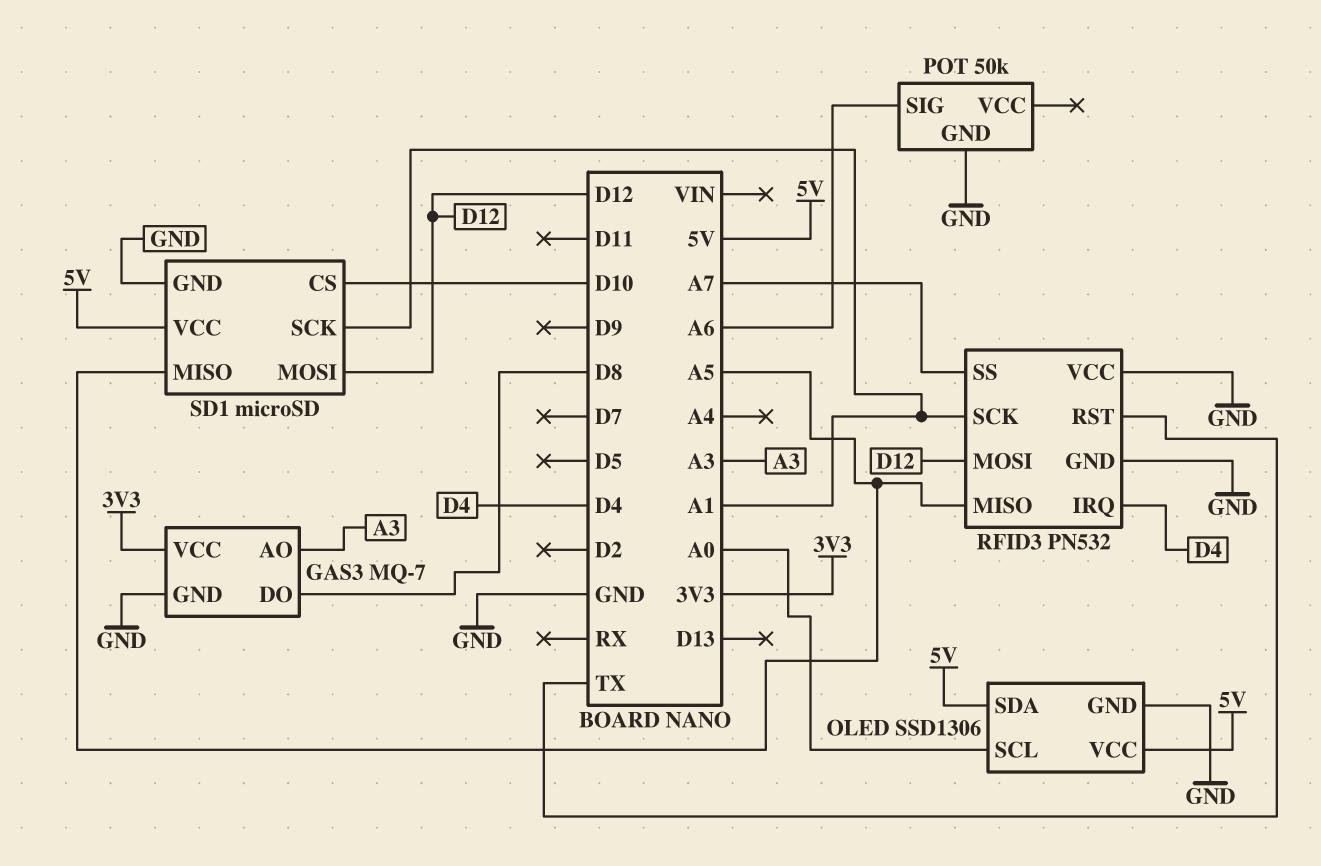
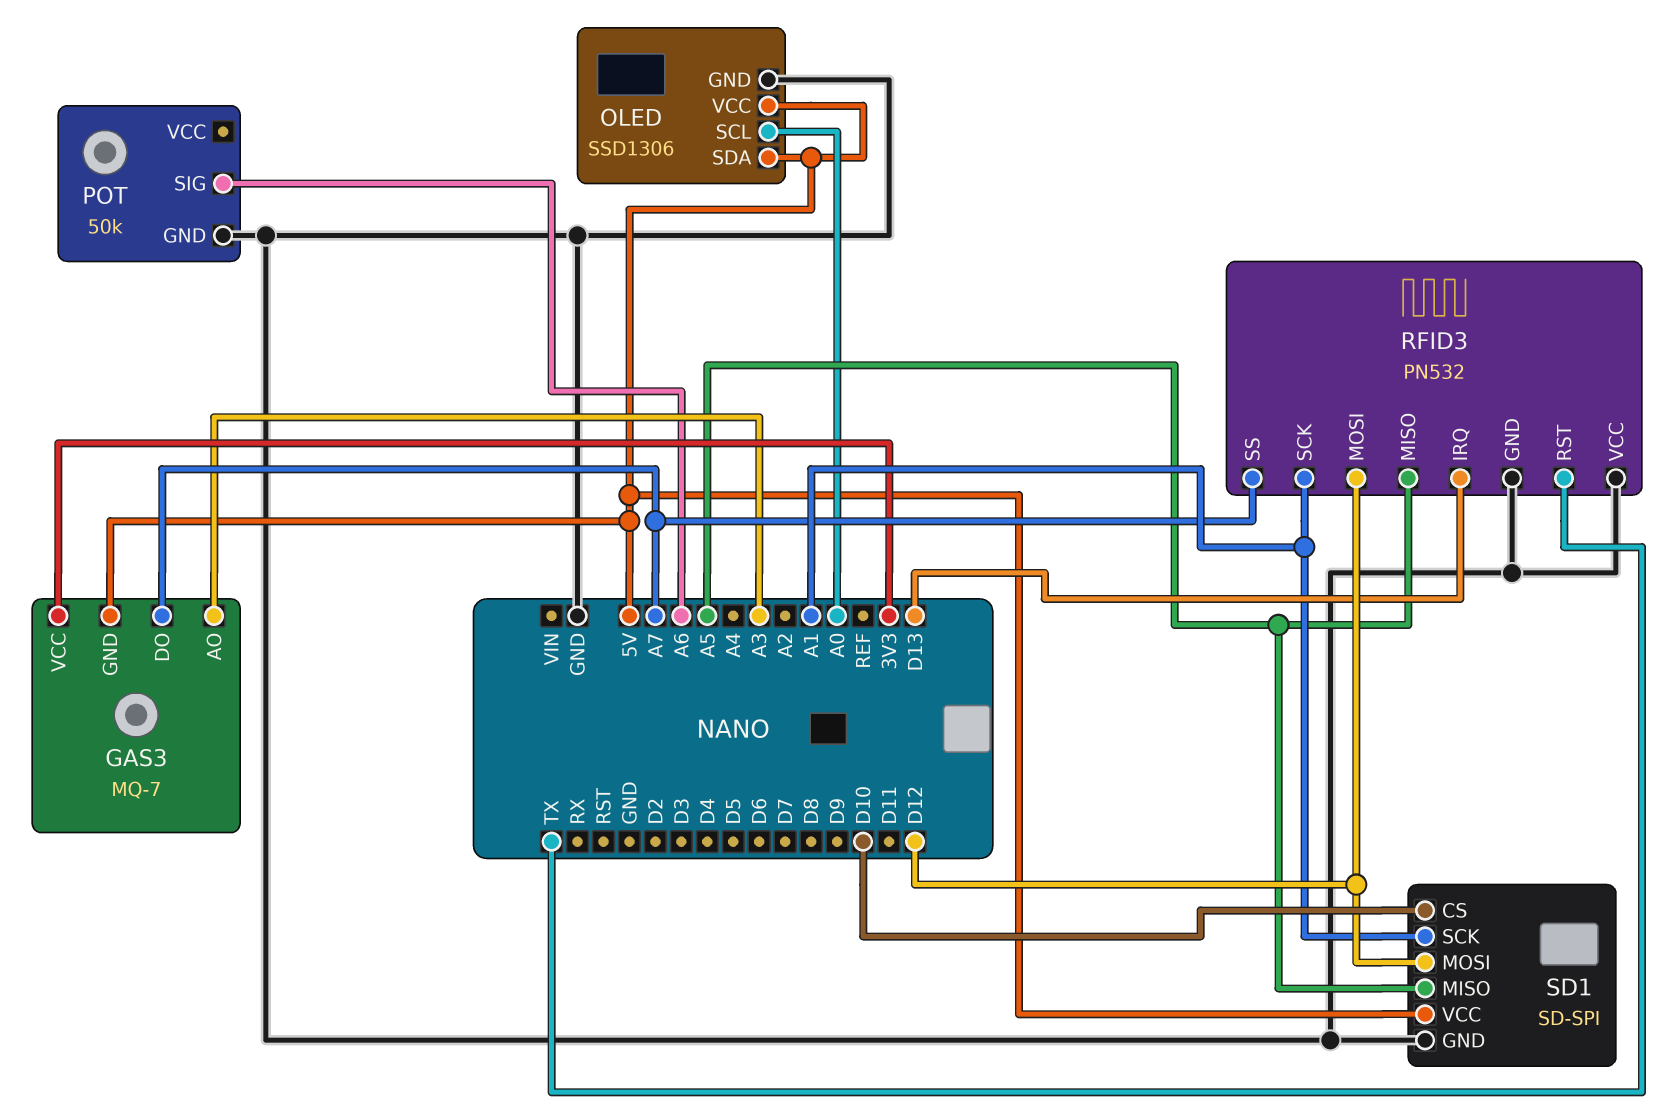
GAS3 pin DO: D8 -> A7
GAS3 pin GND: GND -> 5V
RFID3 pin IRQ: D4 -> D13
SD1: microSD -> SD-SPI

